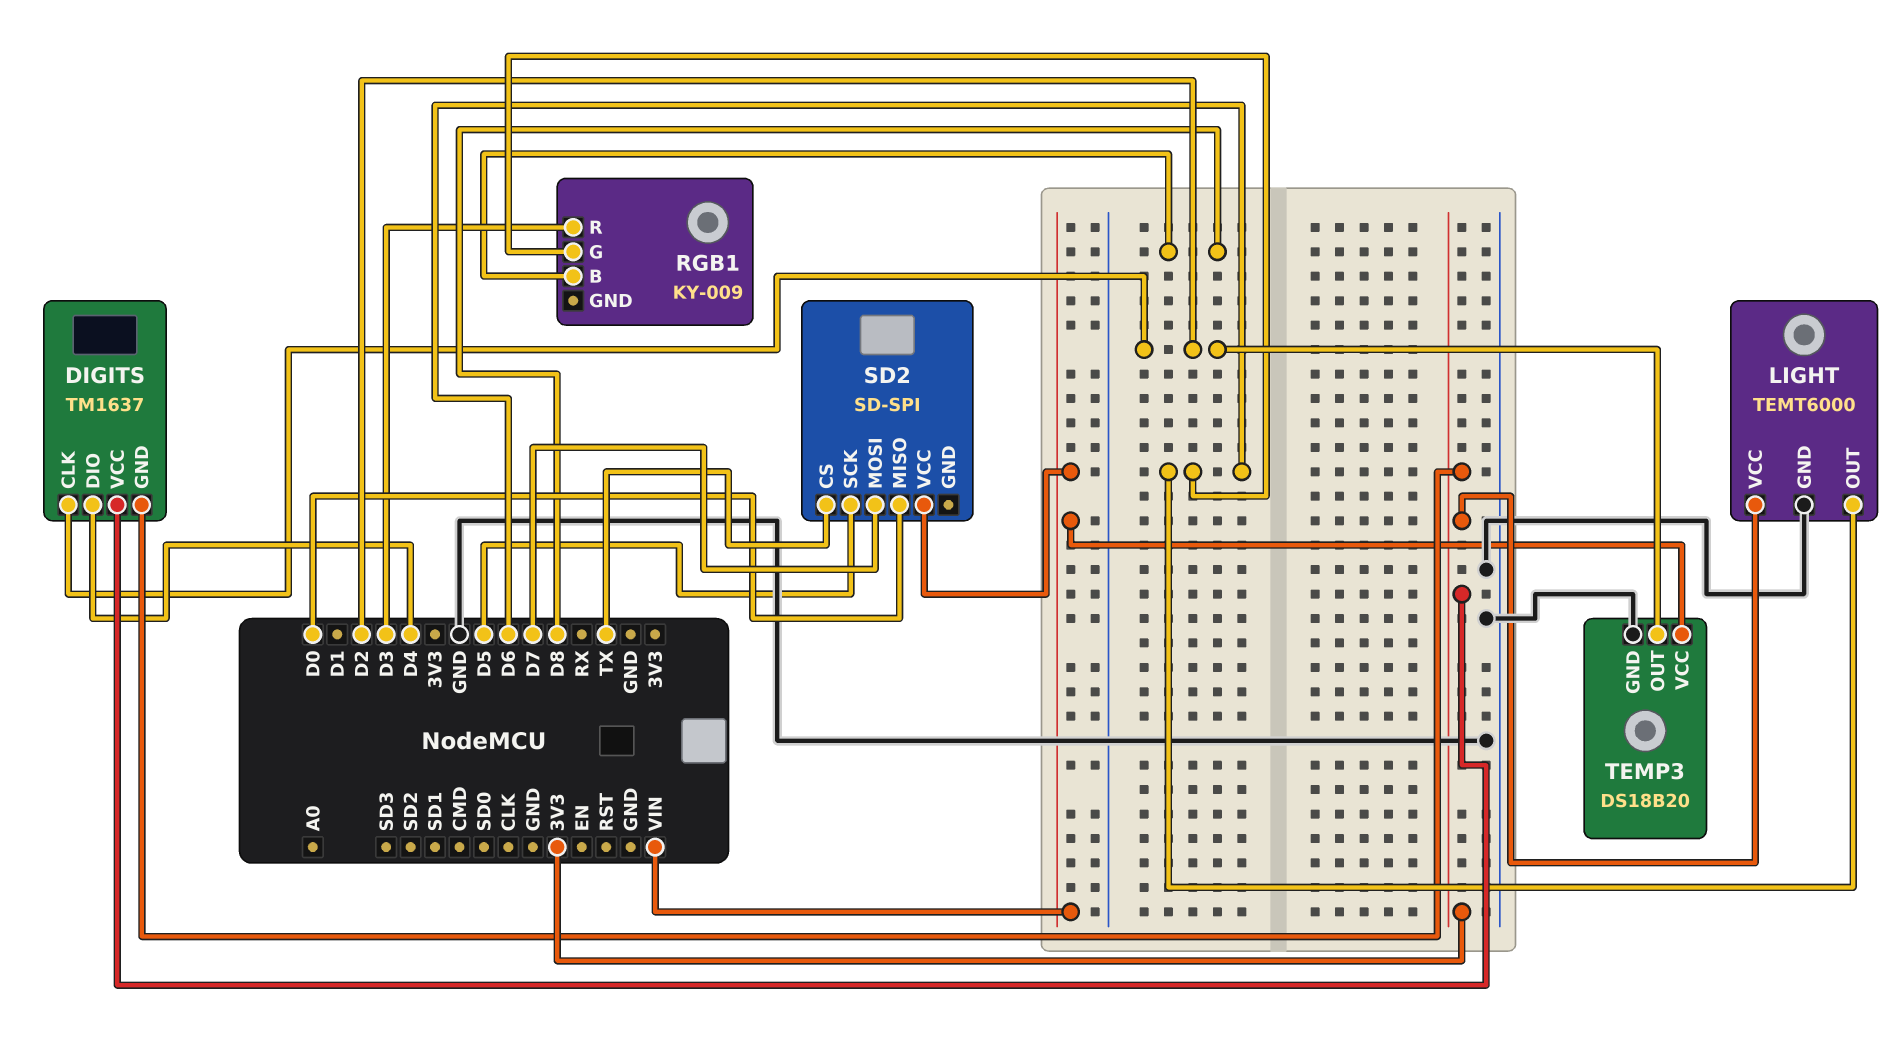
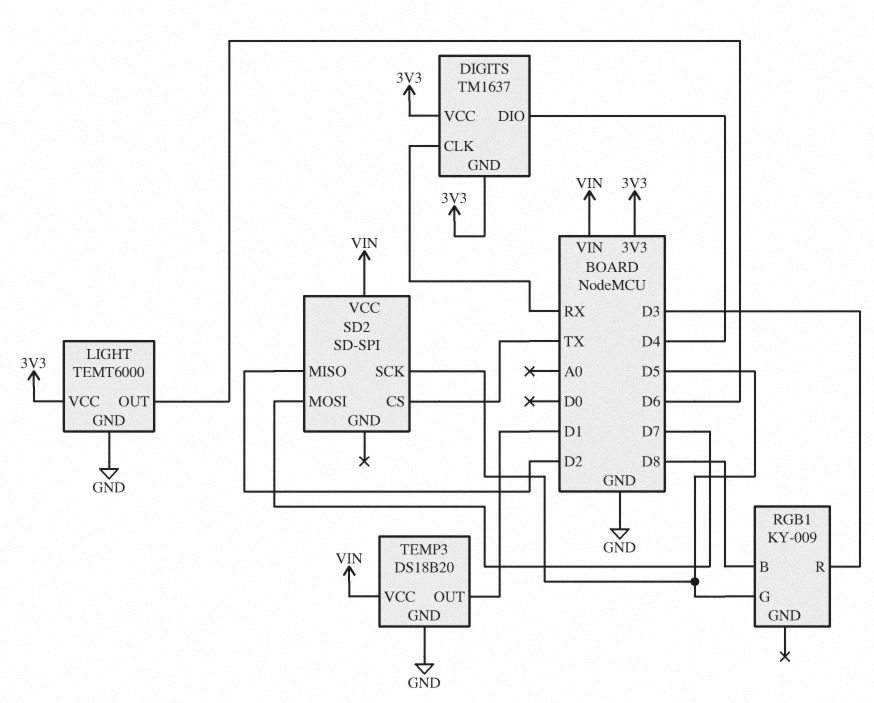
DIGITS pin CLK: D2 -> RX
RGB1 pin G: D6 -> D5
SD2 pin MISO: D0 -> D2
TEMP3 pin OUT: D2 -> D1

